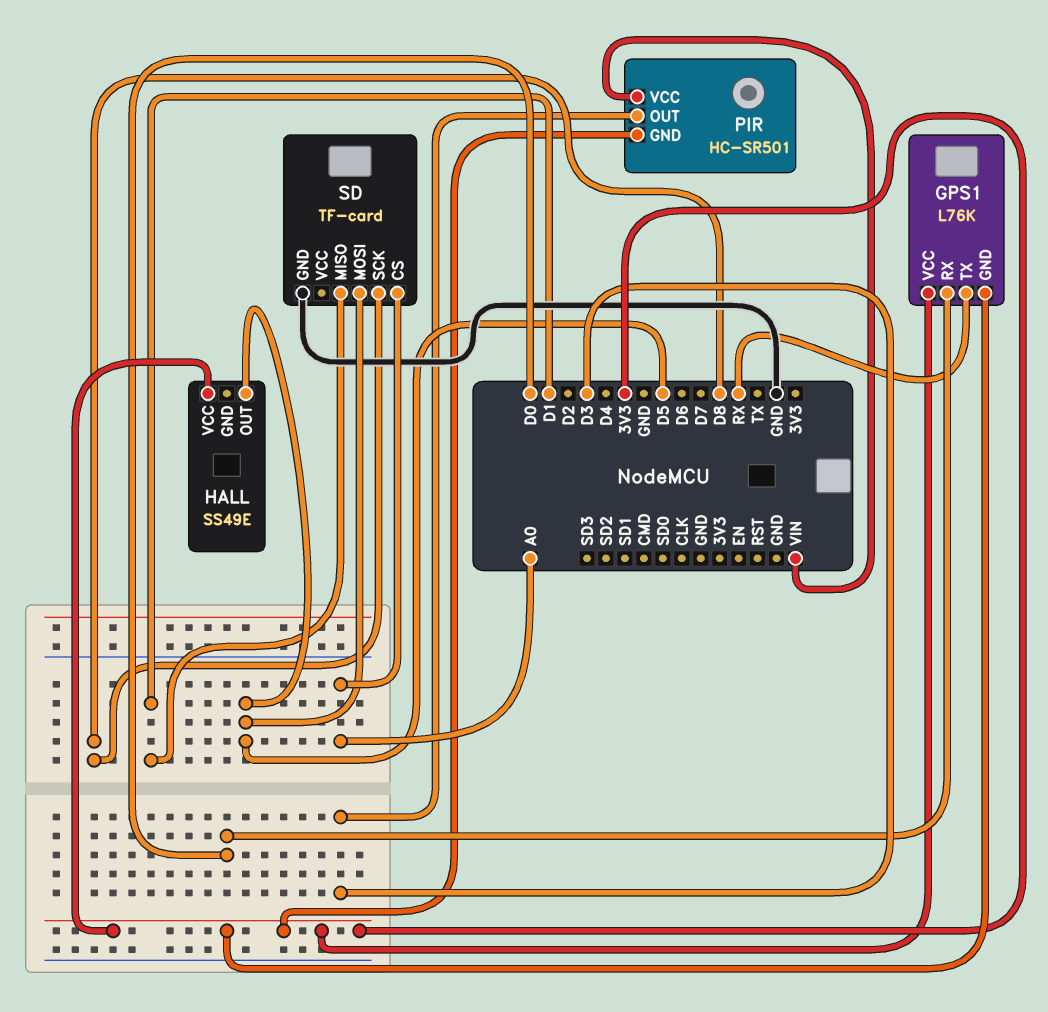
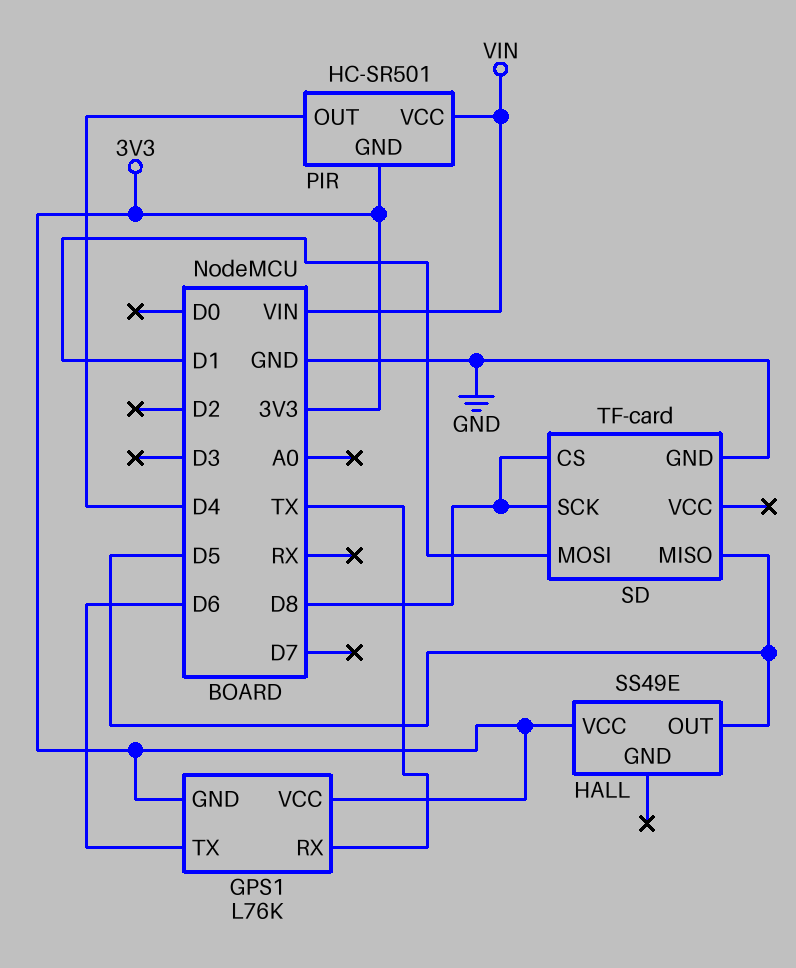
GPS1 pin RX: D0 -> TX
GPS1 pin TX: RX -> D6
PIR pin OUT: D3 -> D4
SD pin CS: A0 -> D8
SD pin MISO: D1 -> D5
SD pin MOSI: D5 -> D1

